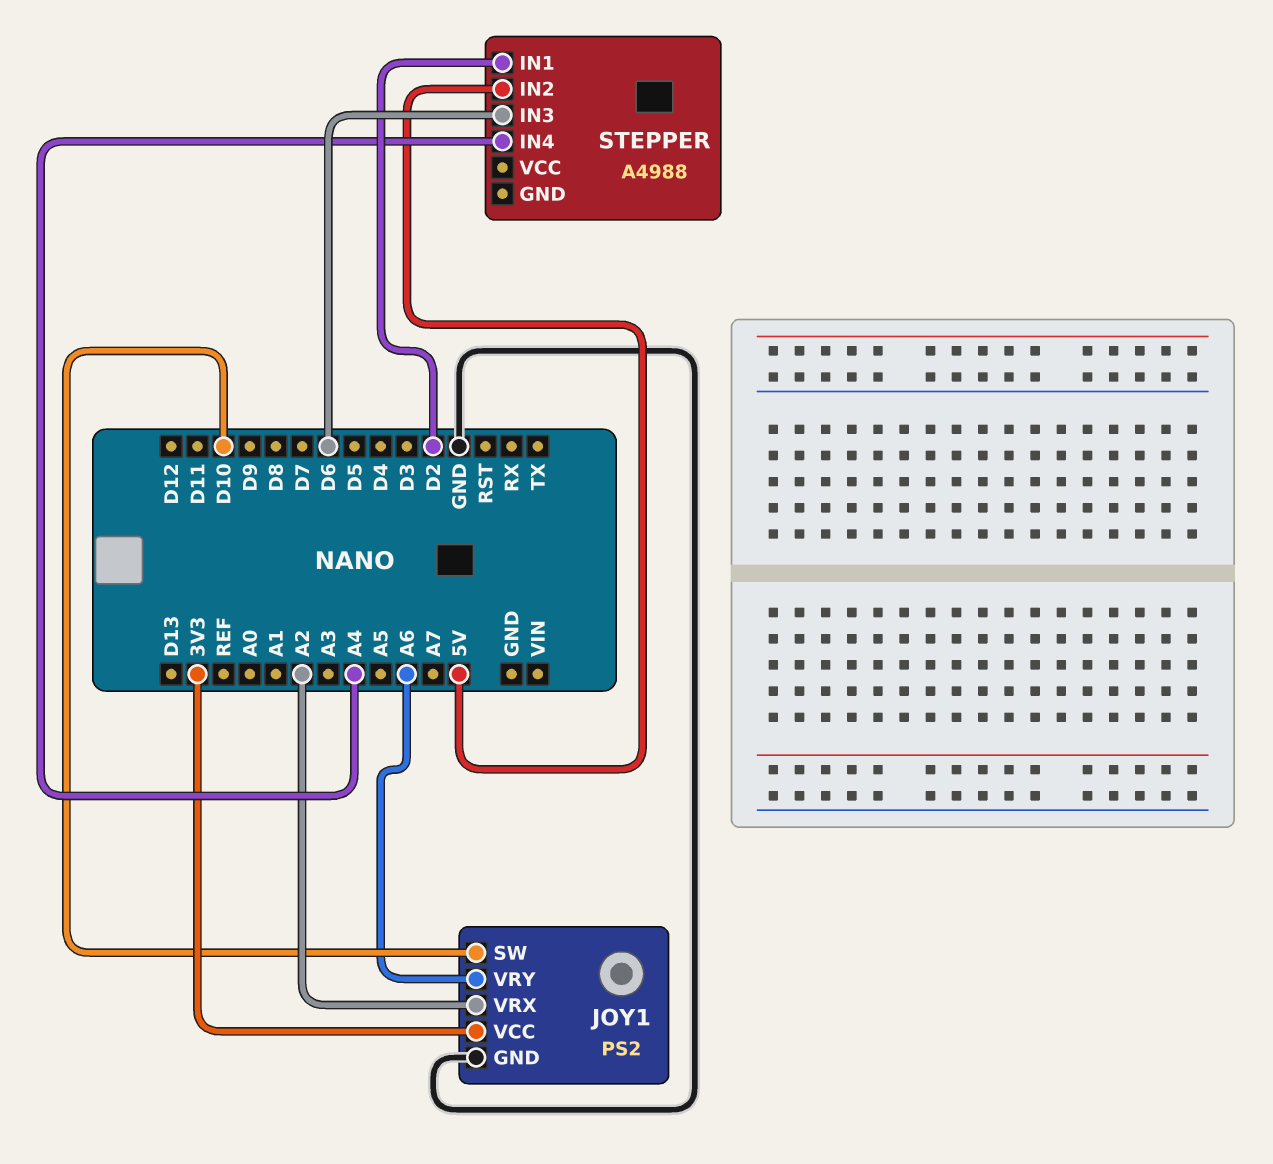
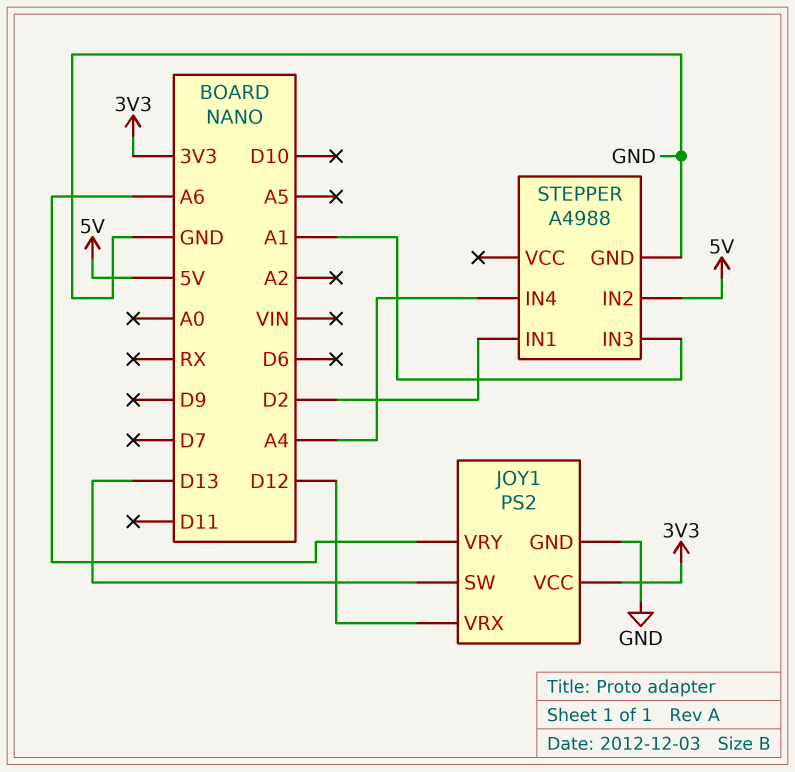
JOY1 pin SW: D10 -> D13
JOY1 pin VRX: A2 -> D12
STEPPER pin GND: none -> GND
STEPPER pin IN3: D6 -> A1

